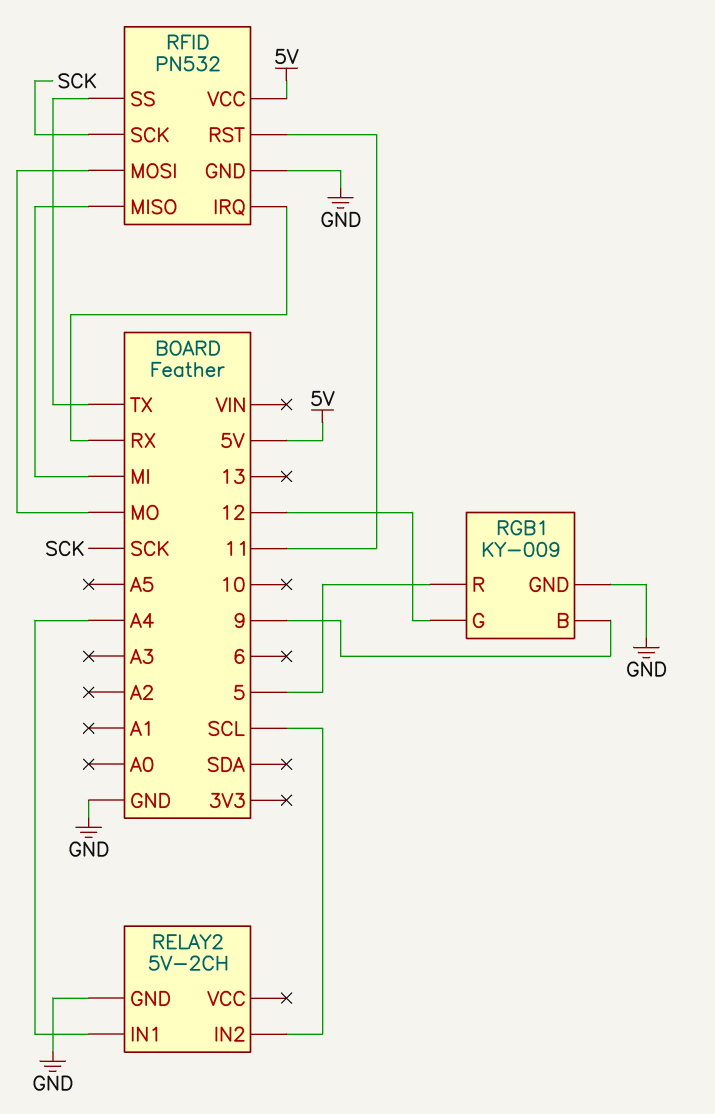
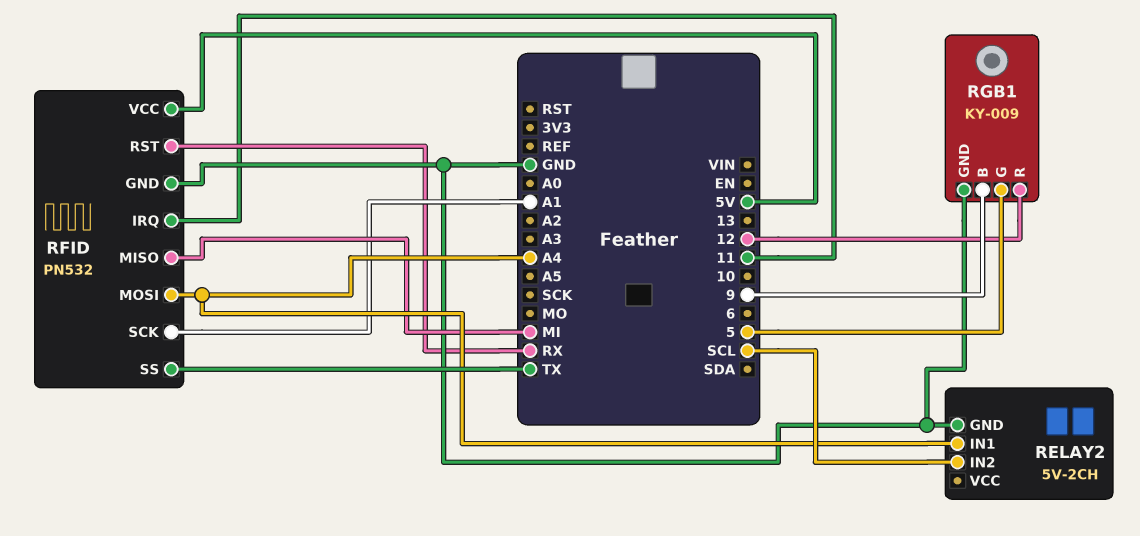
RFID pin IRQ: RX -> 11
RFID pin MOSI: MO -> A4
RFID pin RST: 11 -> RX
RFID pin SCK: SCK -> A1
RGB1 pin G: 12 -> 5
RGB1 pin R: 5 -> 12

